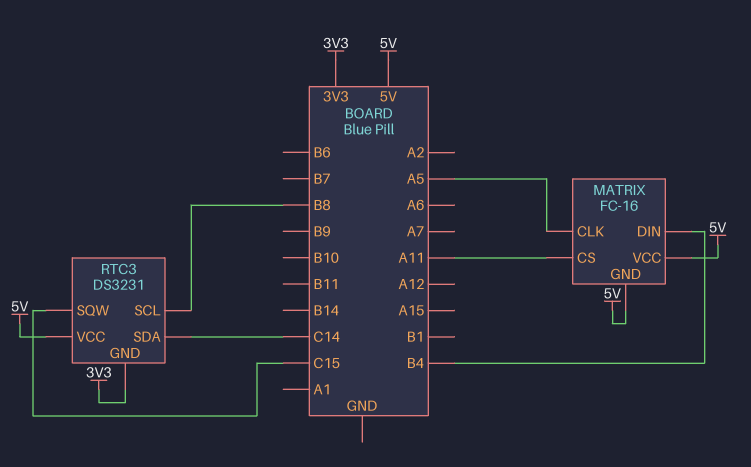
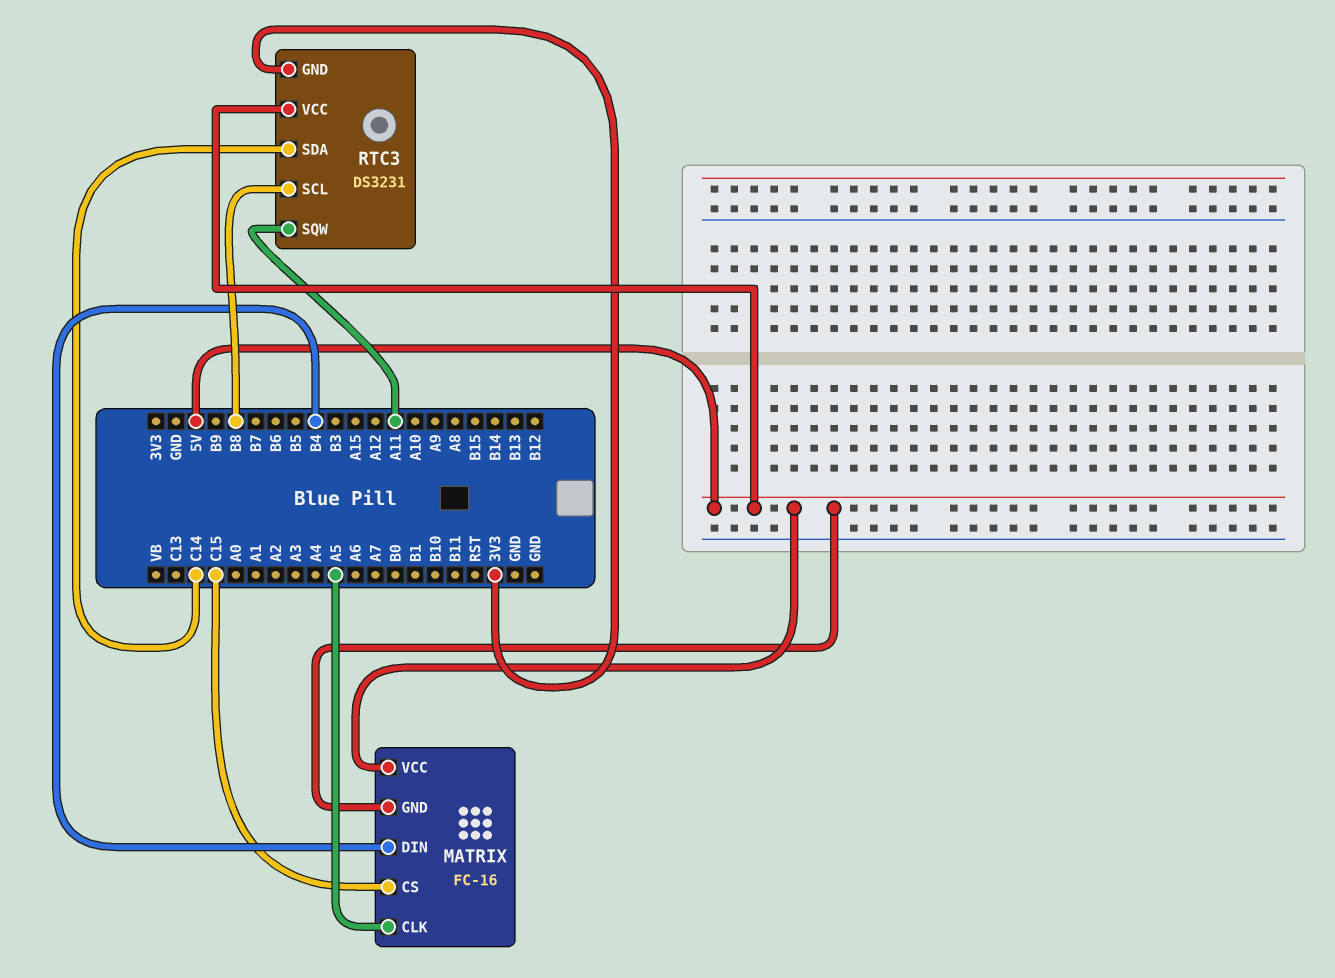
MATRIX pin CS: A11 -> C15
RTC3 pin SQW: C15 -> A11

